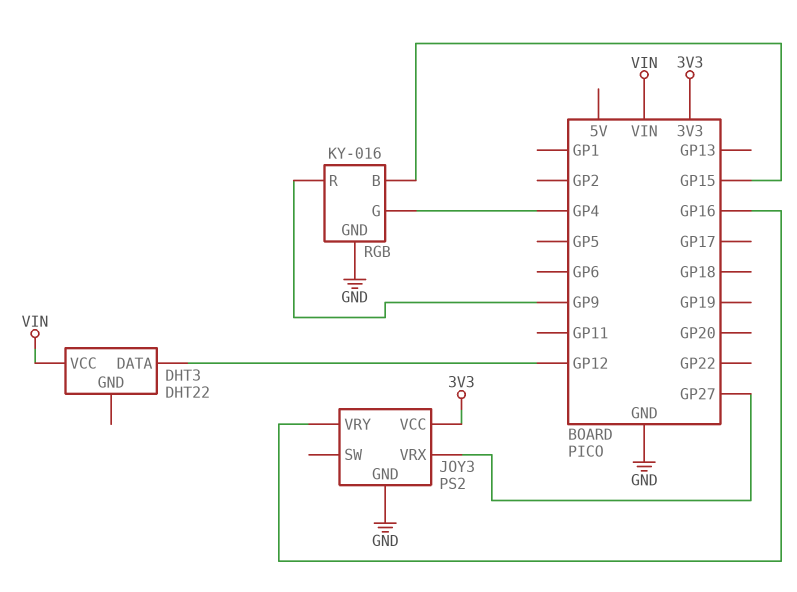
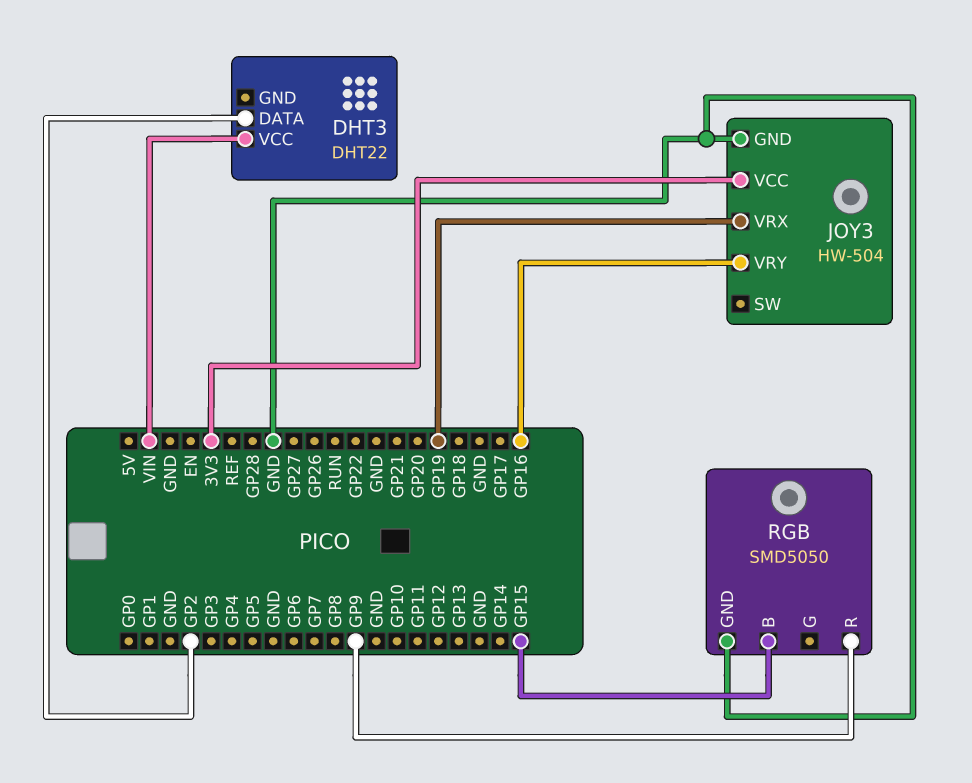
DHT3 pin DATA: GP12 -> GP2
JOY3: PS2 -> HW-504
JOY3 pin VRX: GP27 -> GP19
RGB: KY-016 -> SMD5050
RGB pin G: GP4 -> none

